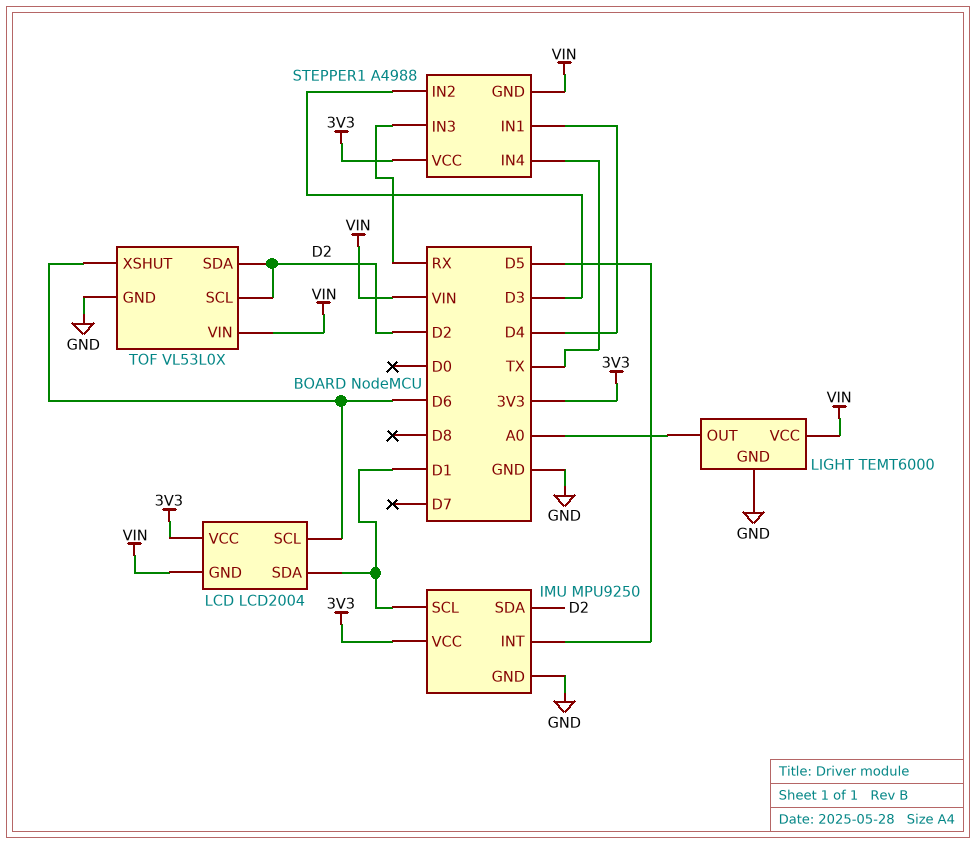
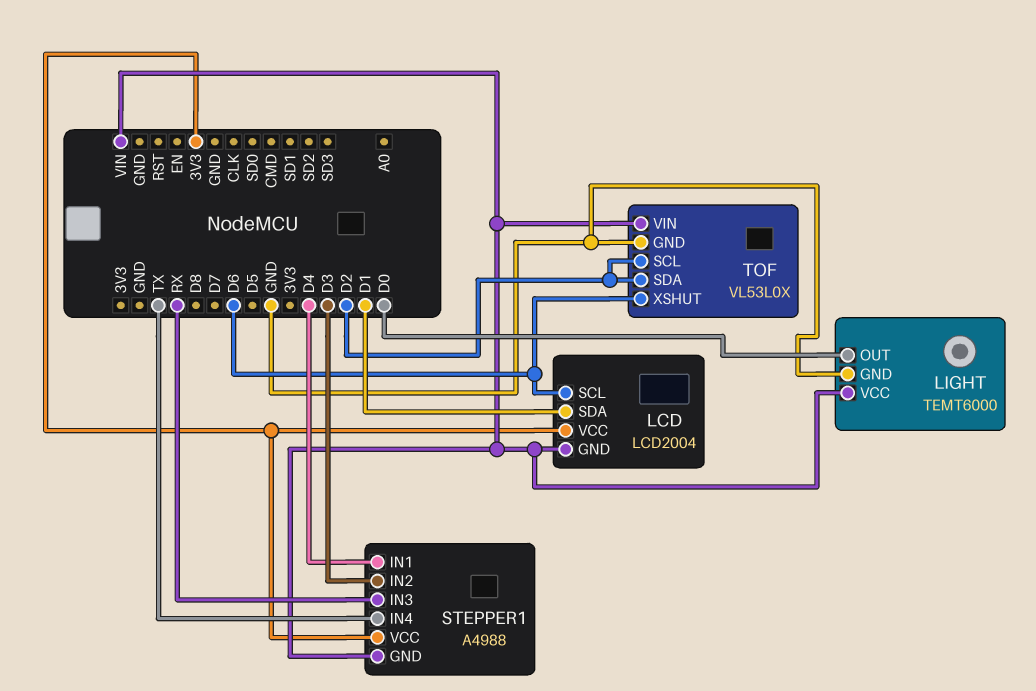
IMU: MPU9250 -> none
IMU pin GND: GND -> none
IMU pin INT: D5 -> none
IMU pin SCL: D1 -> none
IMU pin SDA: D2 -> none
IMU pin VCC: 3V3 -> none
LIGHT pin OUT: A0 -> D0

